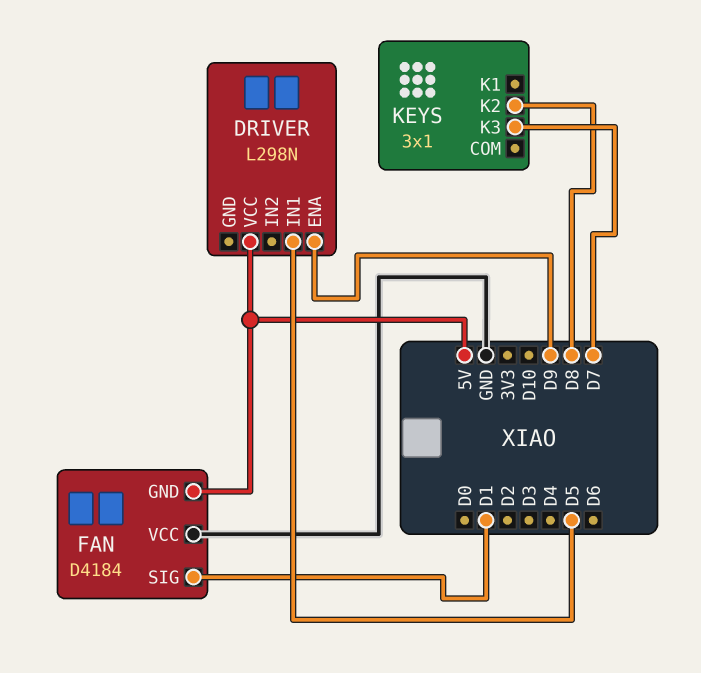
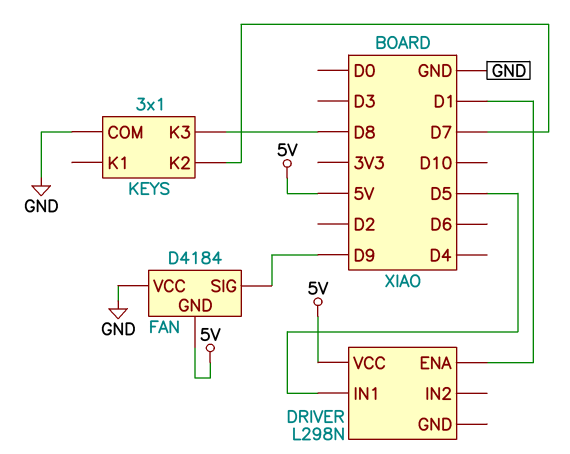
DRIVER pin ENA: D9 -> D1
FAN pin SIG: D1 -> D9
KEYS pin COM: none -> GND
KEYS pin K2: D8 -> D7
KEYS pin K3: D7 -> D8

